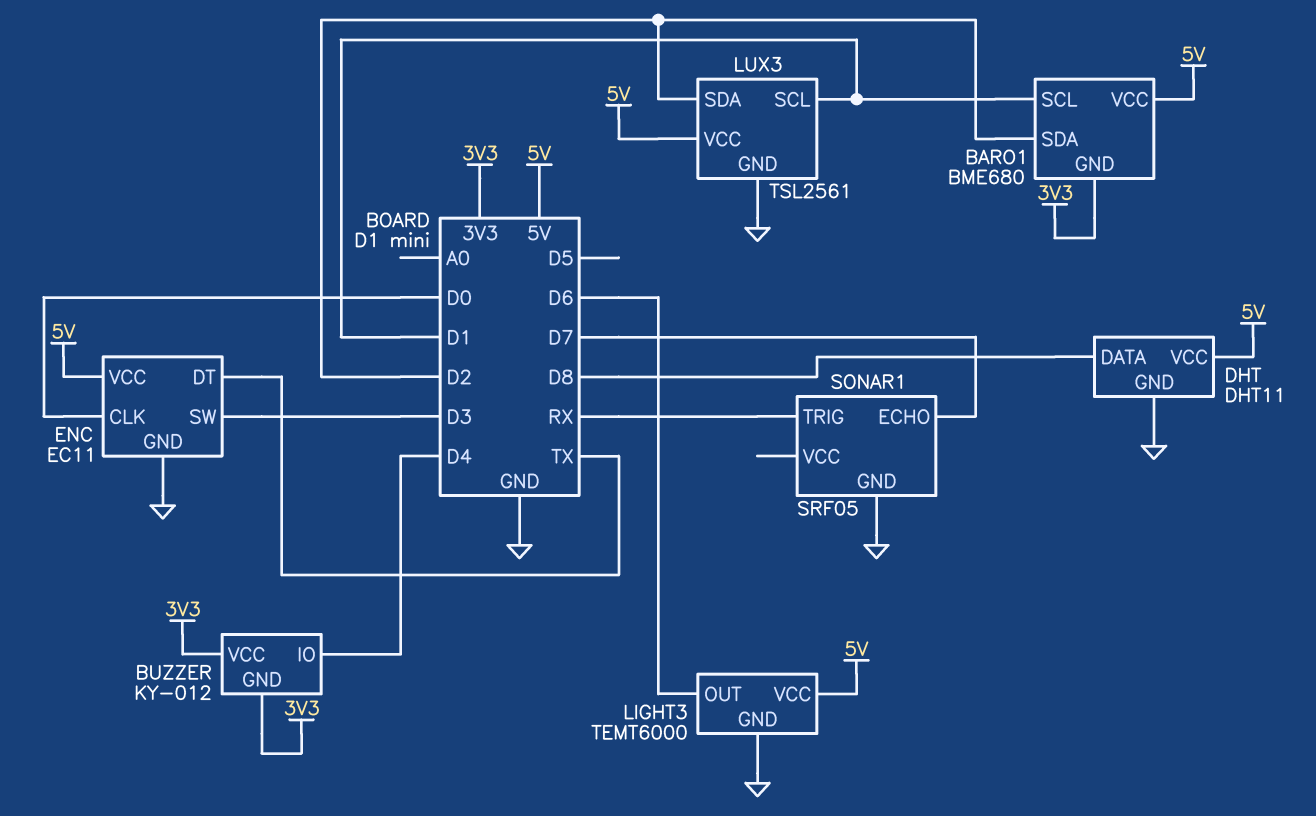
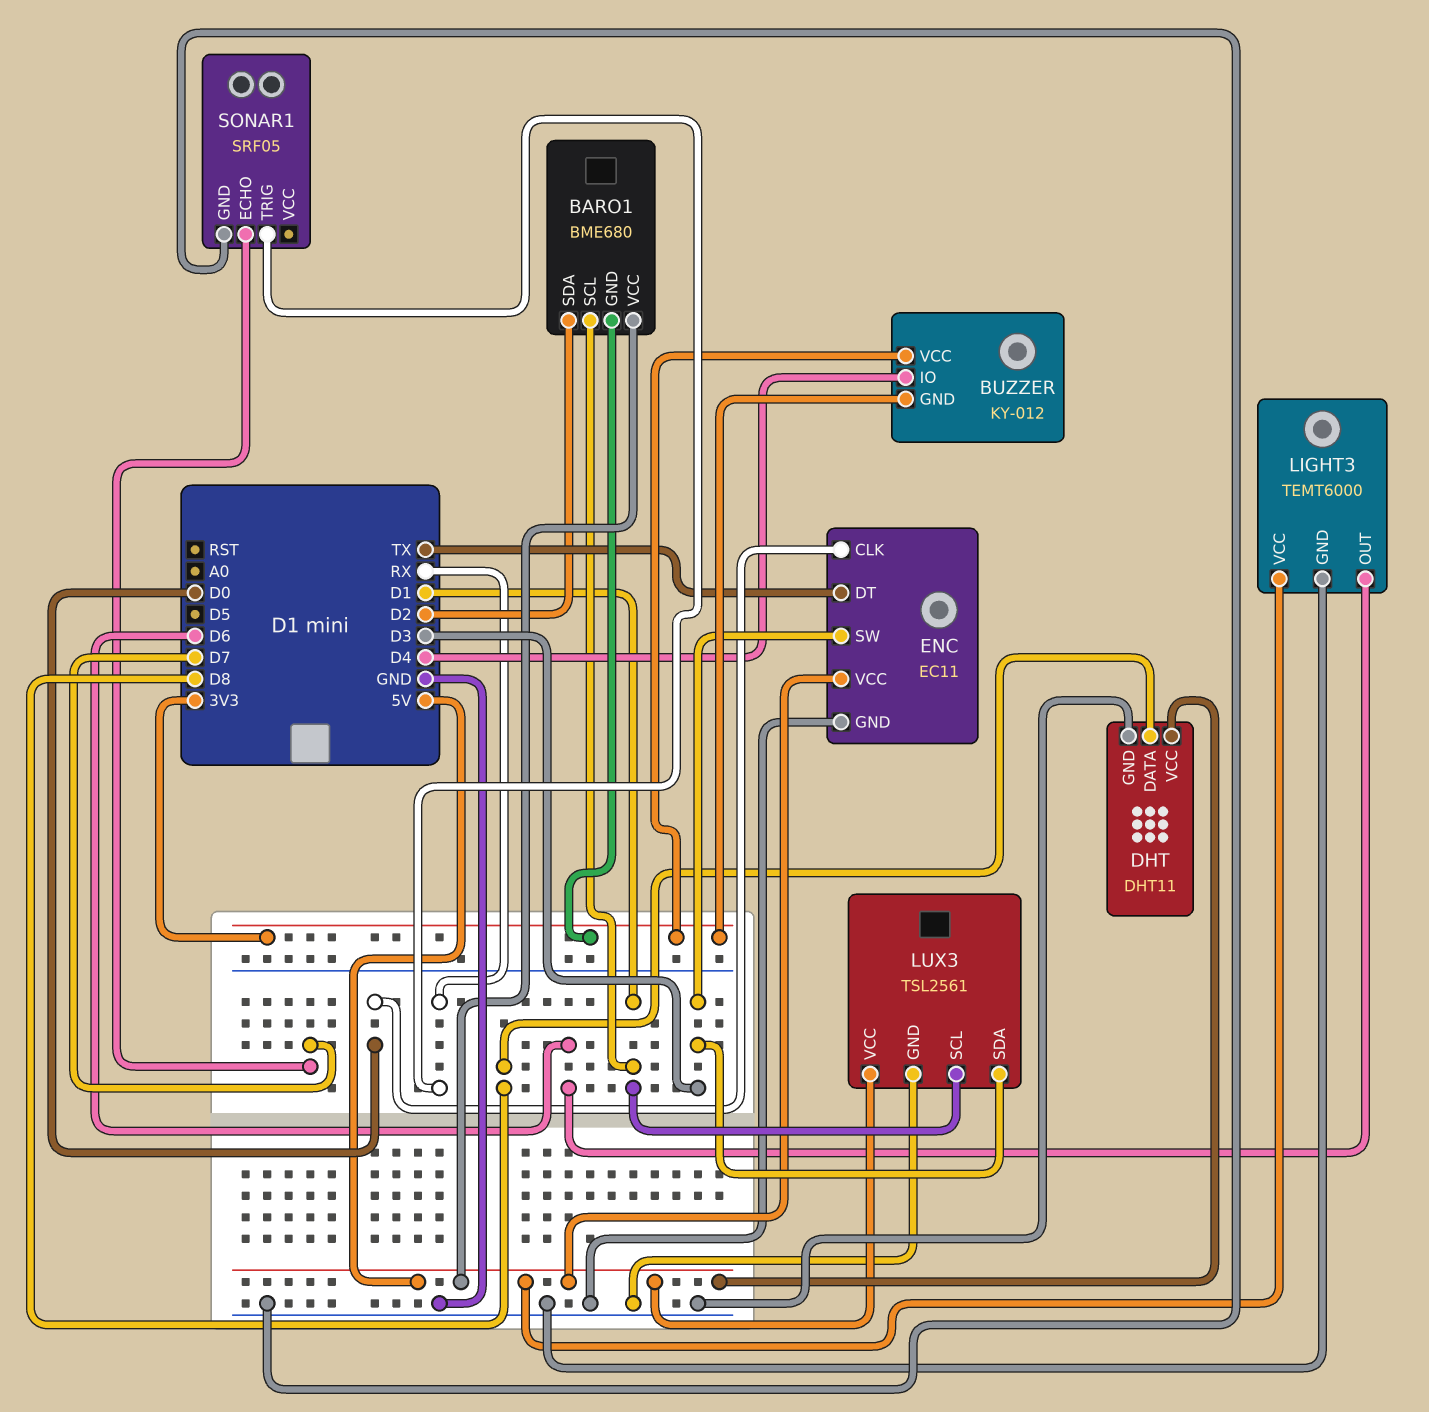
LUX3 pin SDA: D2 -> D3

